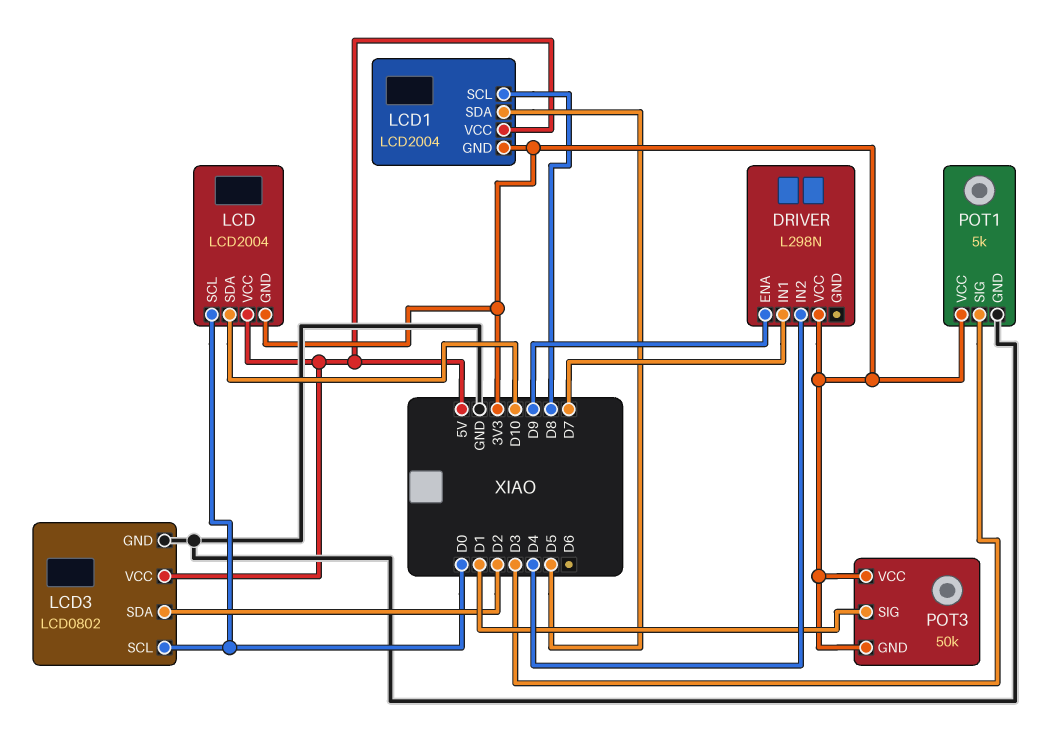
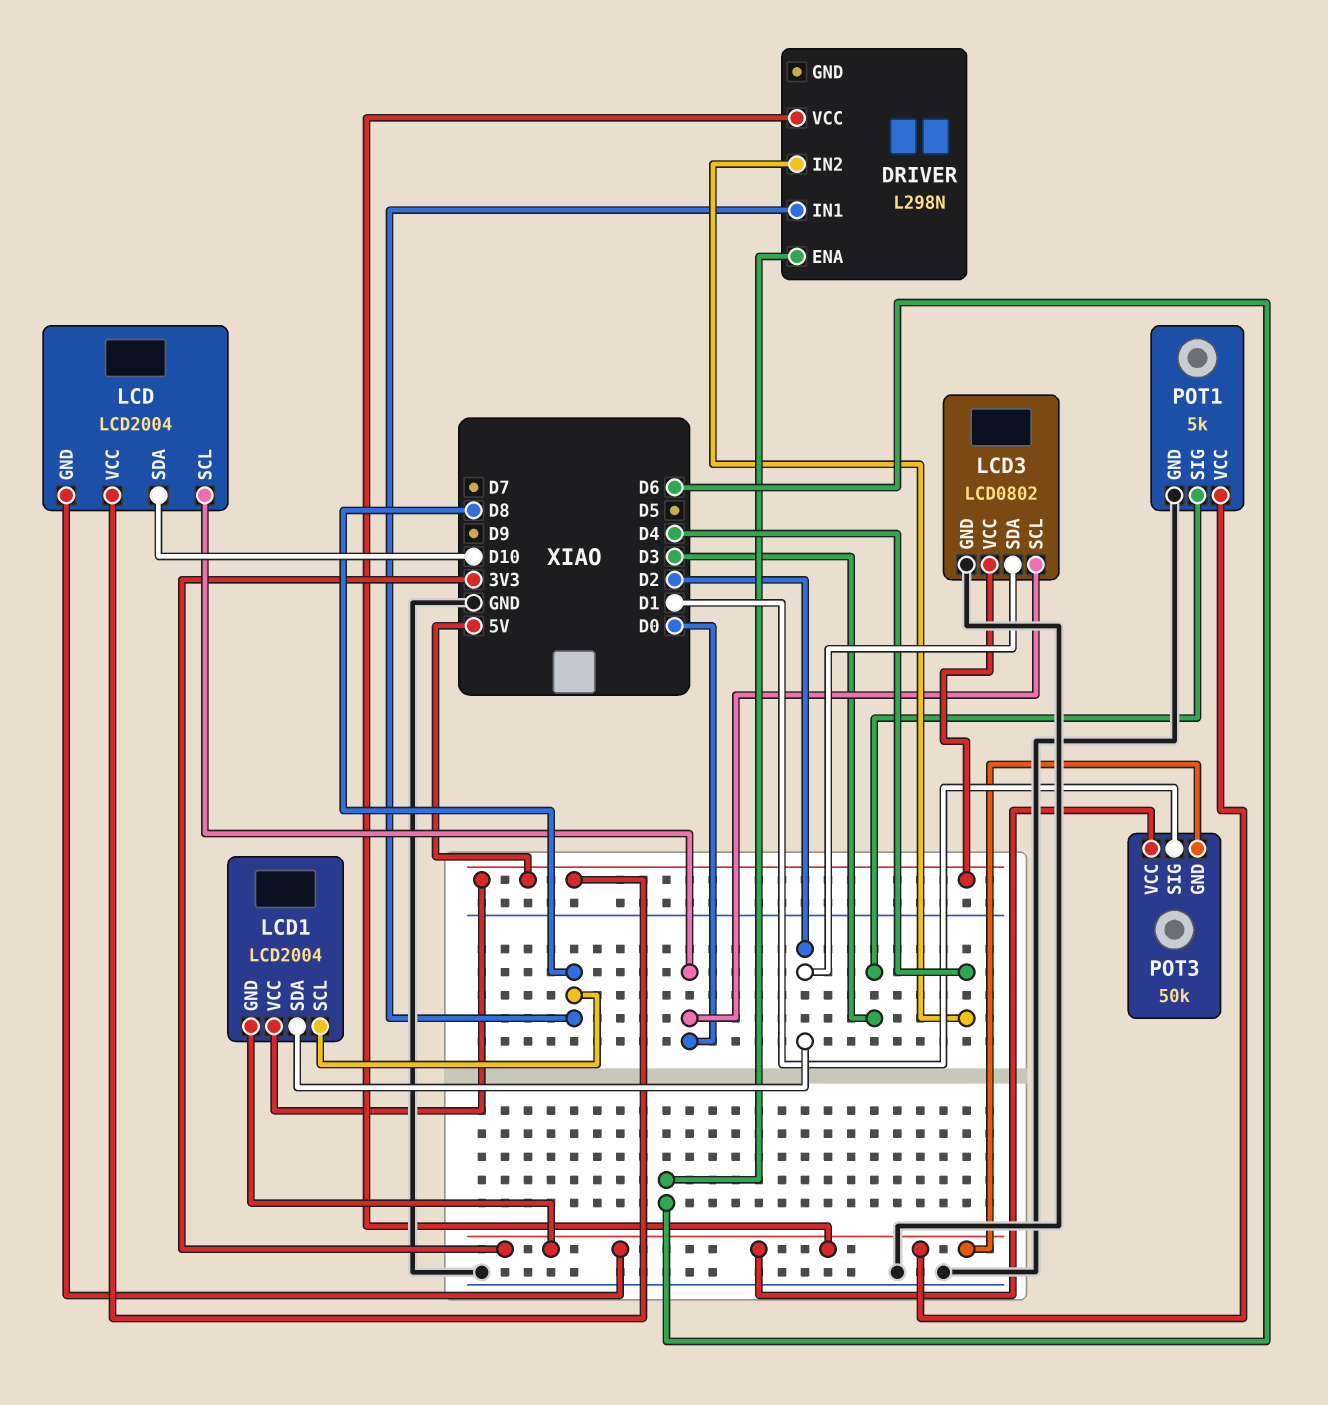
DRIVER pin ENA: D9 -> D6
DRIVER pin IN1: D7 -> D8
LCD1 pin SDA: D5 -> D2

